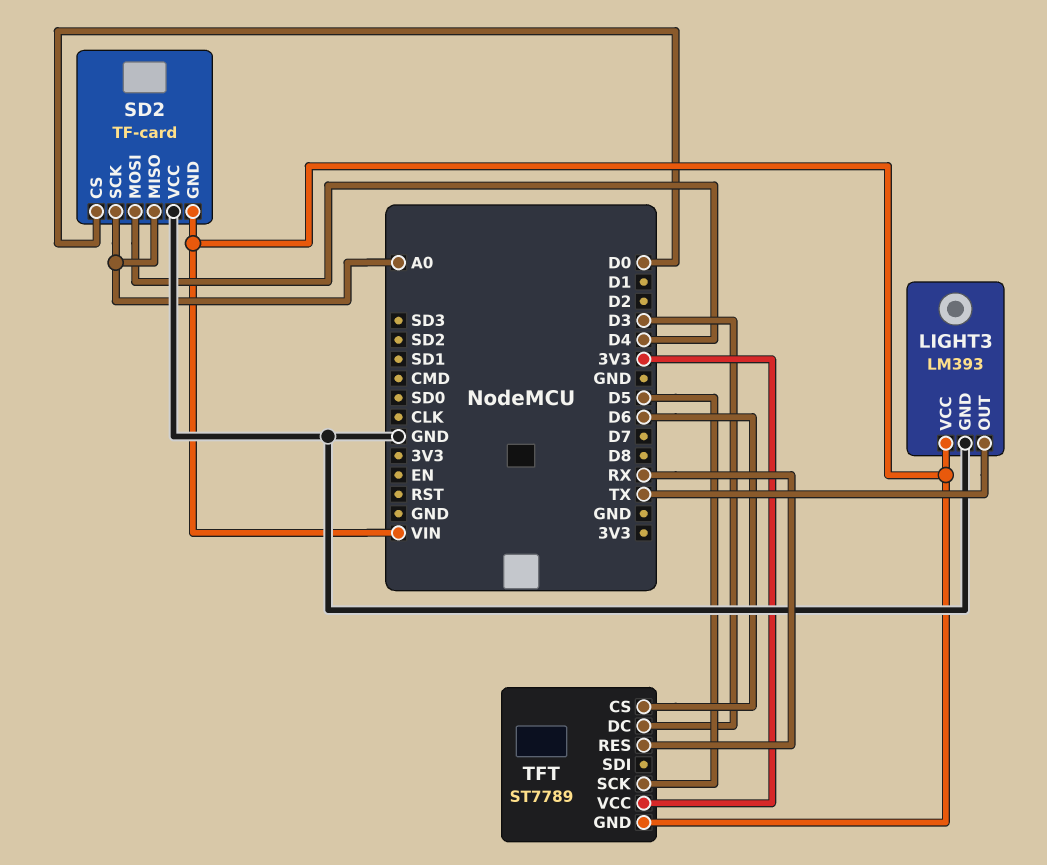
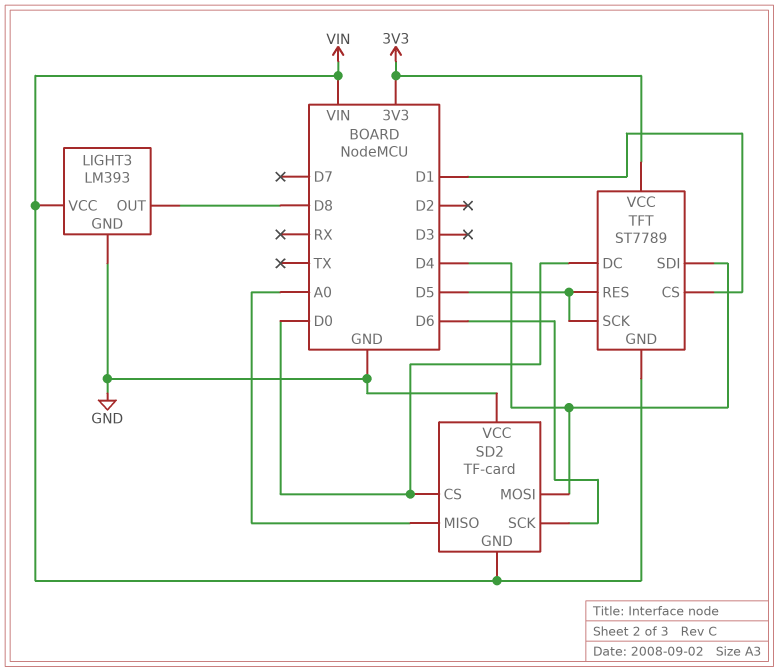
LIGHT3 pin OUT: TX -> D8
SD2 pin SCK: A0 -> D6
TFT pin CS: D6 -> D1
TFT pin DC: D3 -> D0
TFT pin RES: RX -> D5
TFT pin SDI: none -> D4

